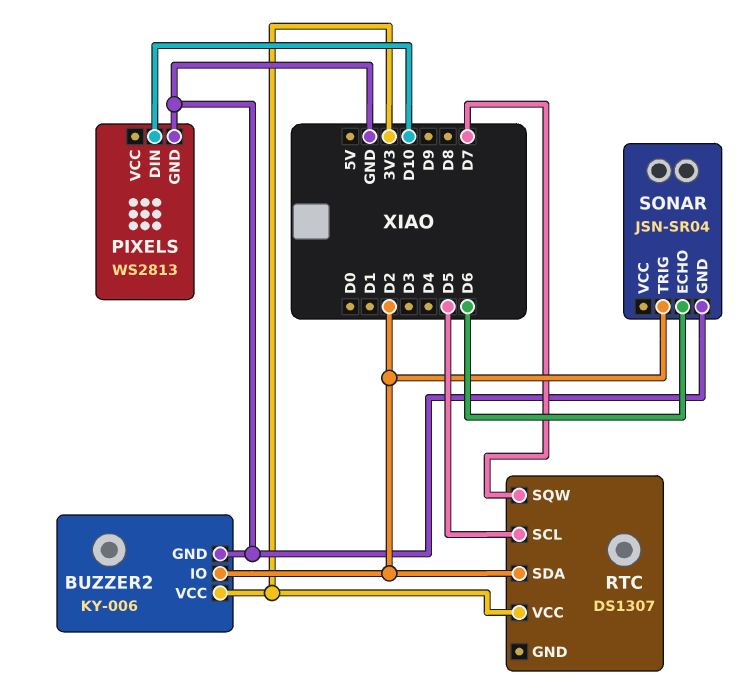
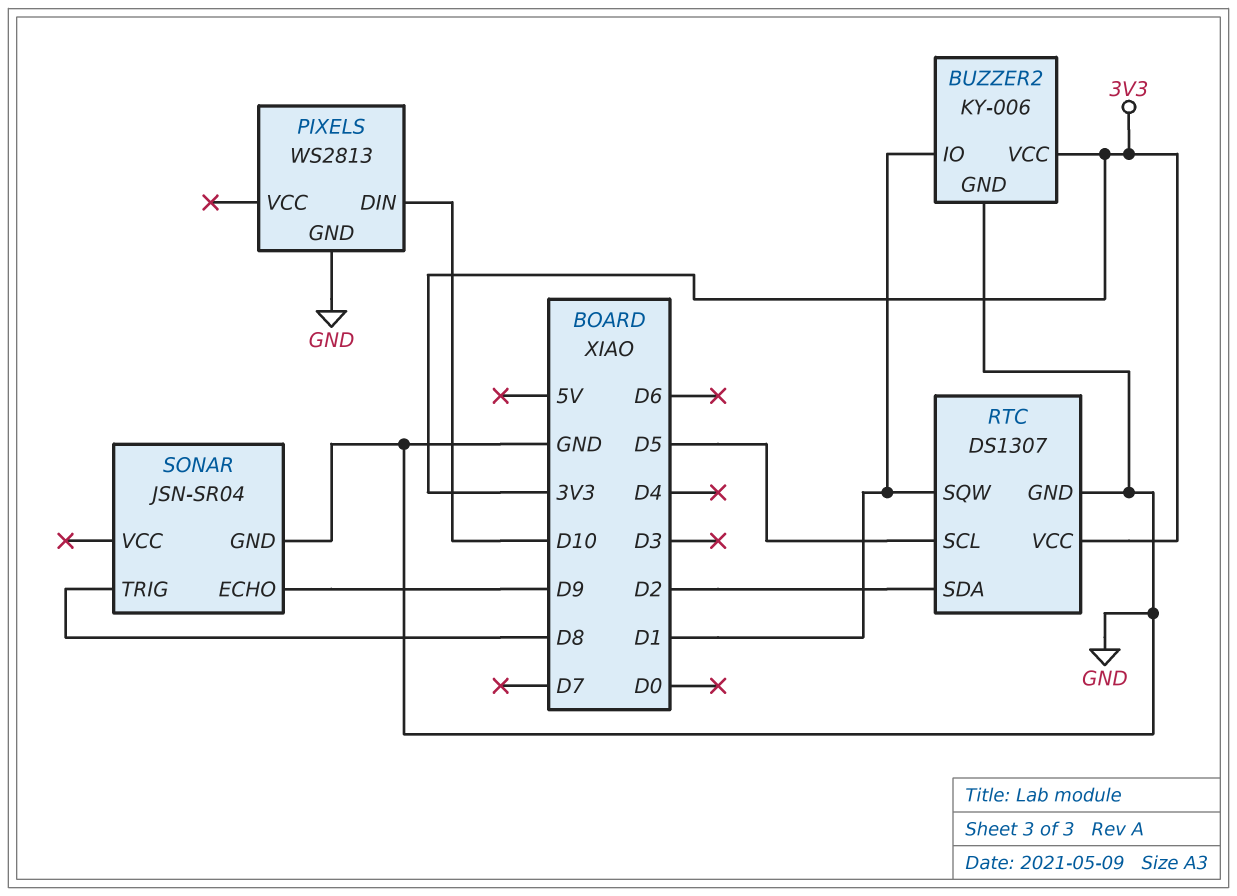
BUZZER2 pin IO: D2 -> D1
RTC pin GND: none -> GND
RTC pin SQW: D7 -> D1
SONAR pin ECHO: D6 -> D9
SONAR pin TRIG: D2 -> D8

